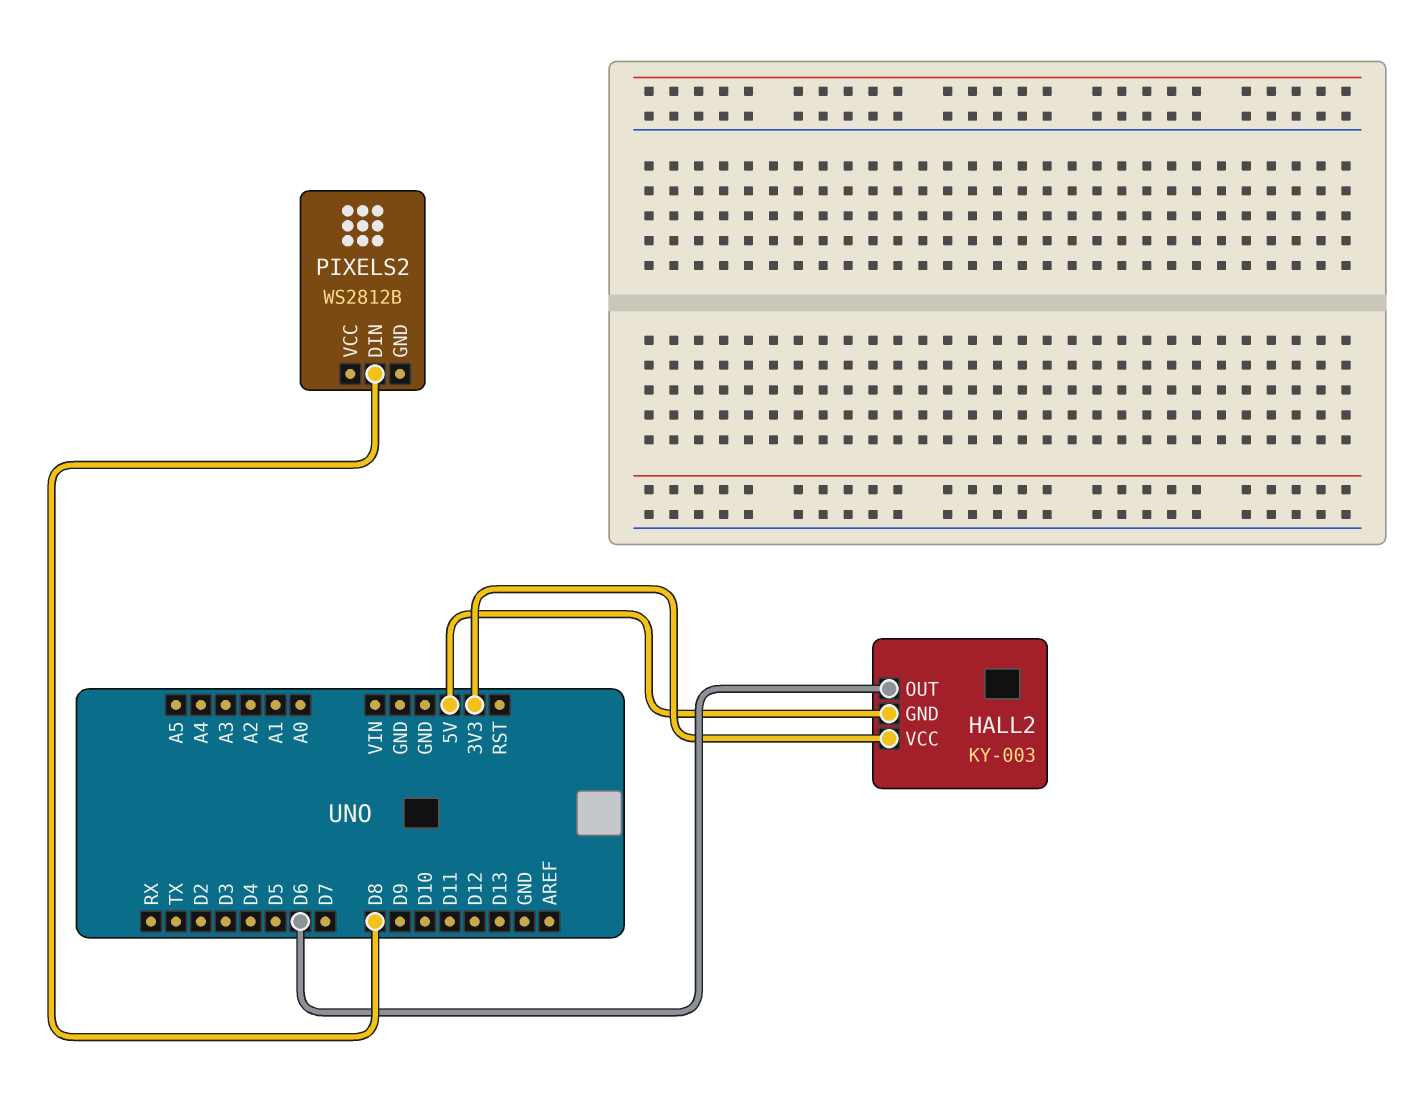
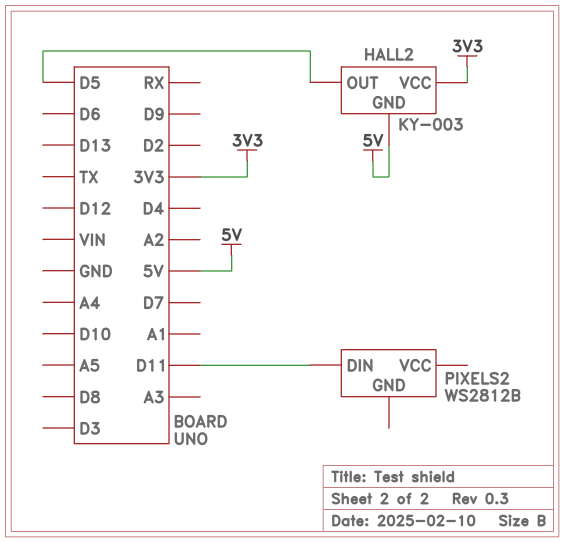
HALL2 pin OUT: D6 -> D5
PIXELS2 pin DIN: D8 -> D11

